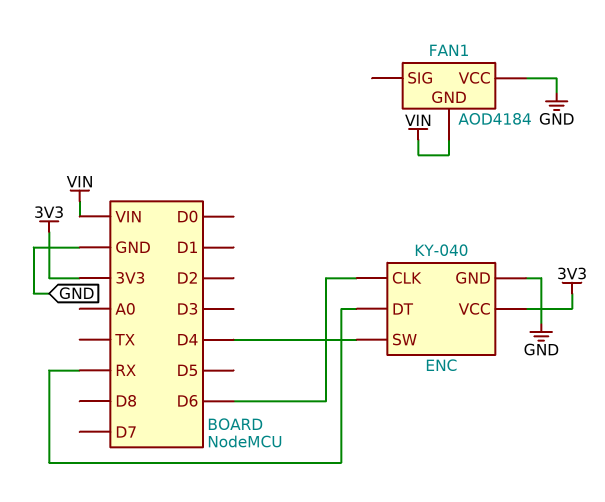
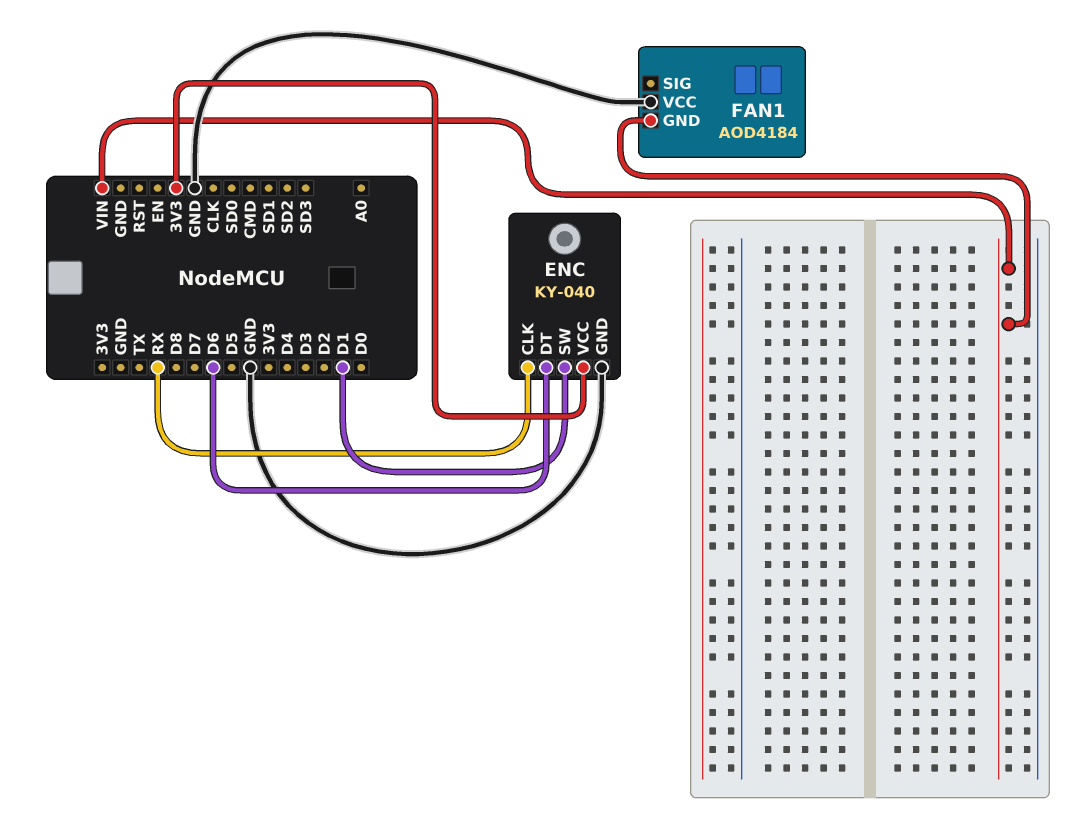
ENC pin CLK: D6 -> RX
ENC pin DT: RX -> D6
ENC pin SW: D4 -> D1

